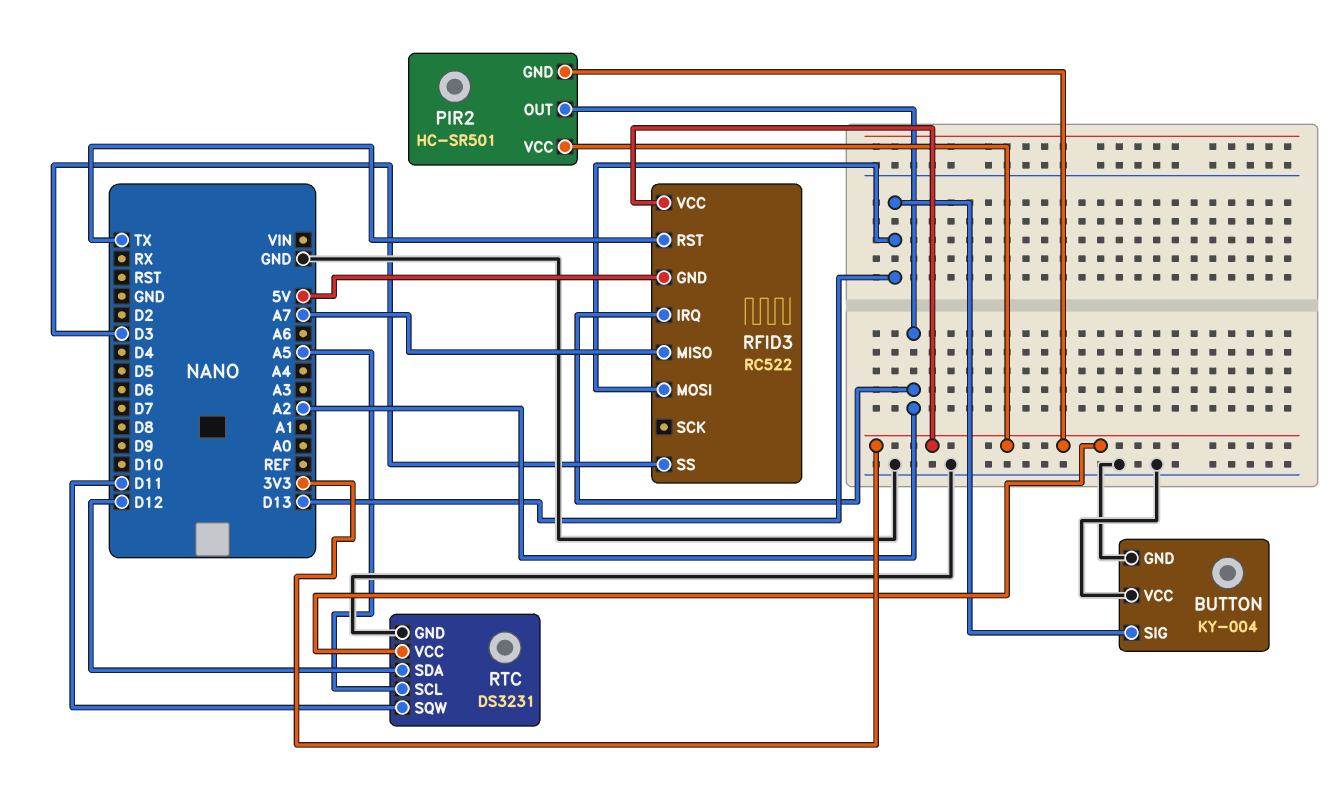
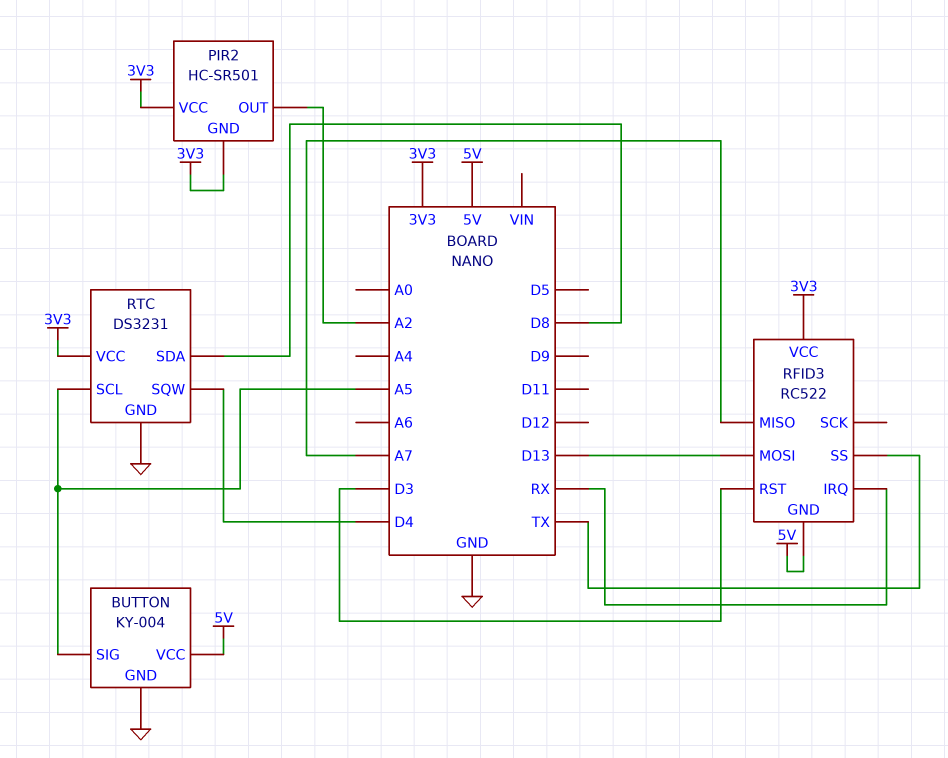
BUTTON pin SIG: D13 -> A5
BUTTON pin VCC: GND -> 5V
RFID3 pin IRQ: A2 -> RX
RFID3 pin RST: TX -> D3
RFID3 pin SS: D3 -> TX
RTC pin SDA: D12 -> D8
RTC pin SQW: D11 -> D4

